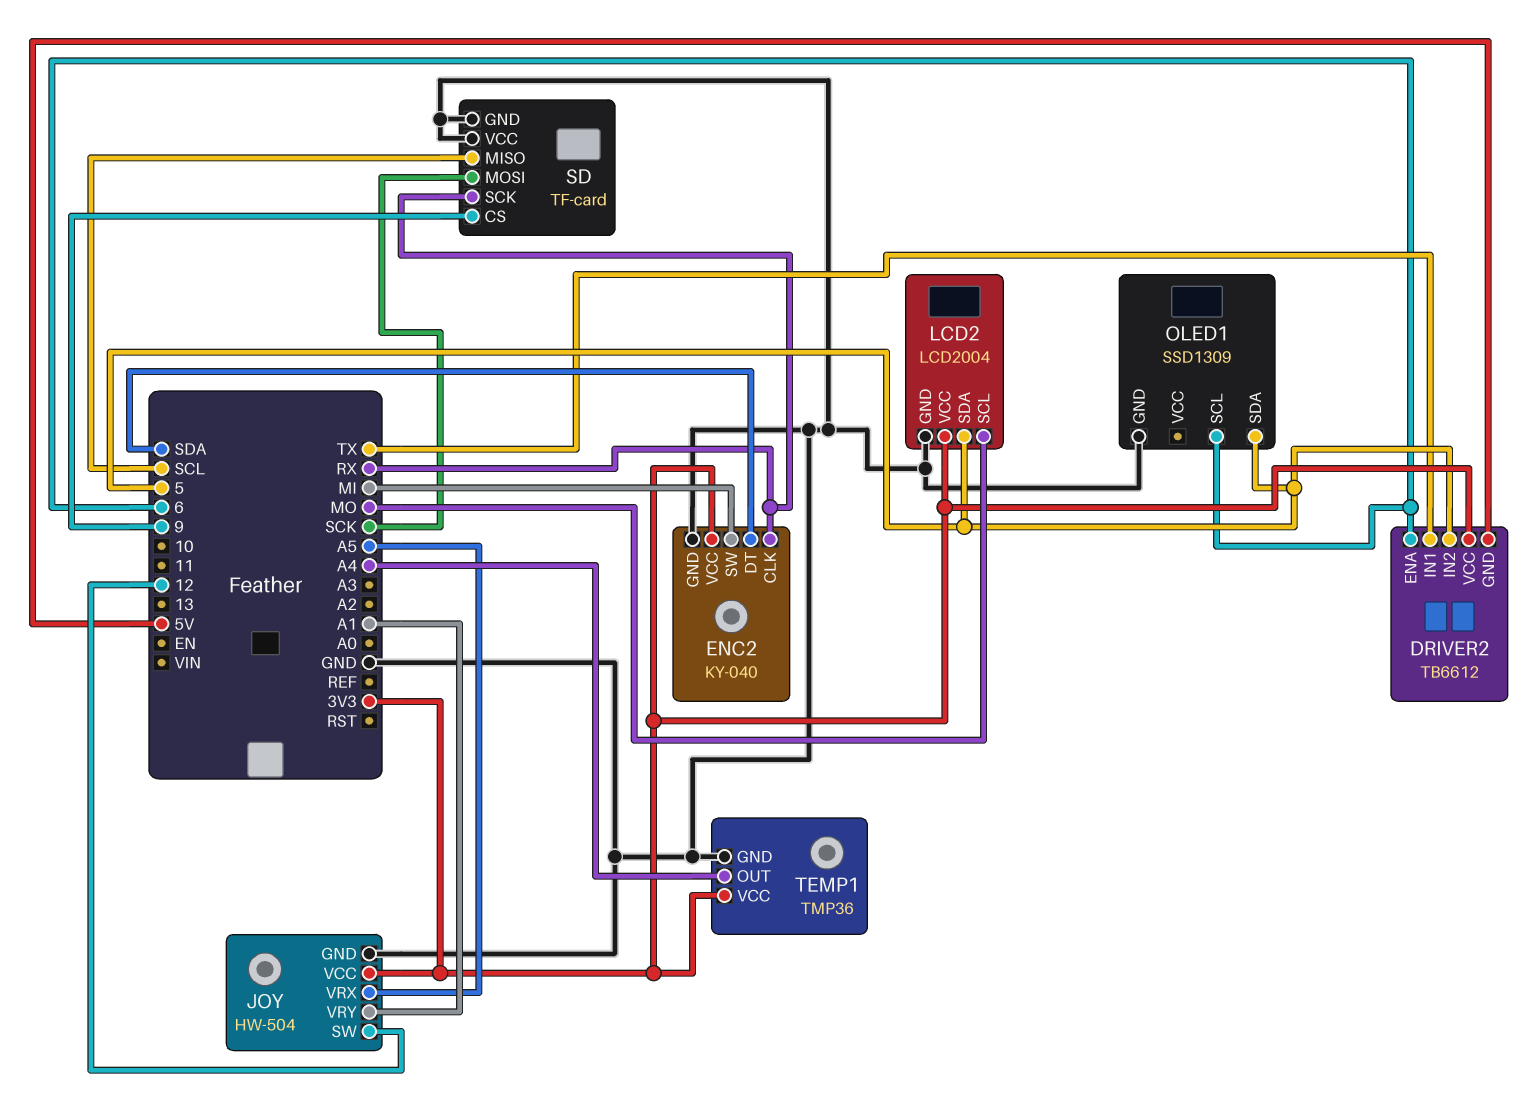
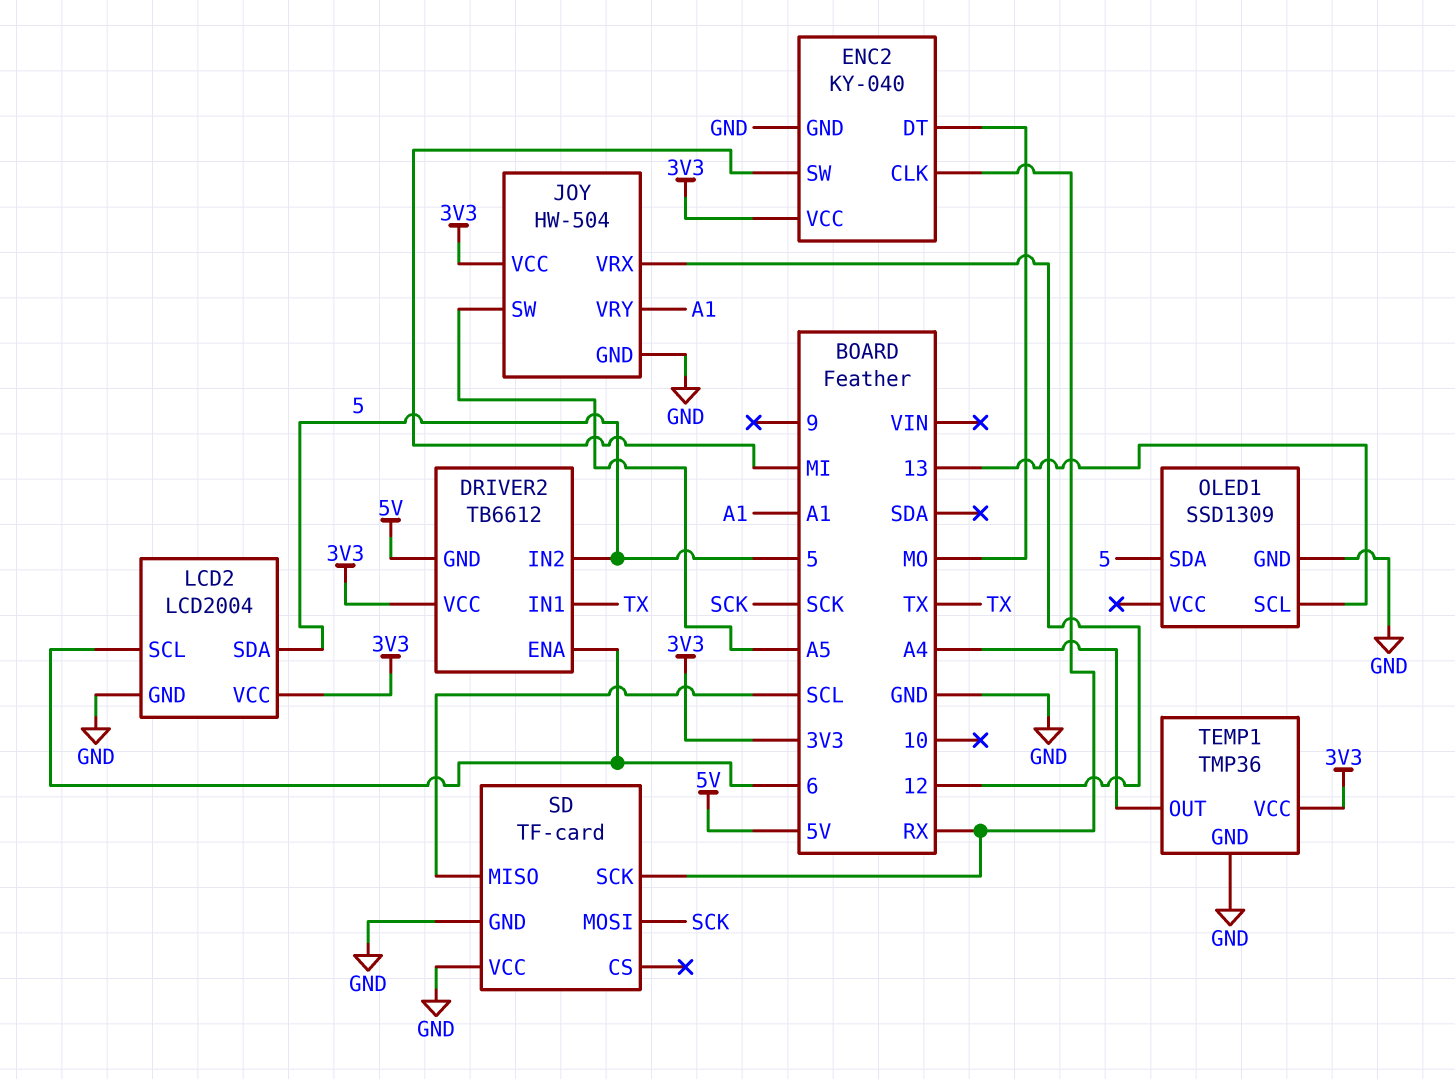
ENC2 pin DT: SDA -> MO
JOY pin SW: 12 -> A5
JOY pin VRX: A5 -> 12
LCD2 pin SCL: MO -> 6
OLED1 pin SCL: 6 -> 13
SD pin CS: 9 -> none

